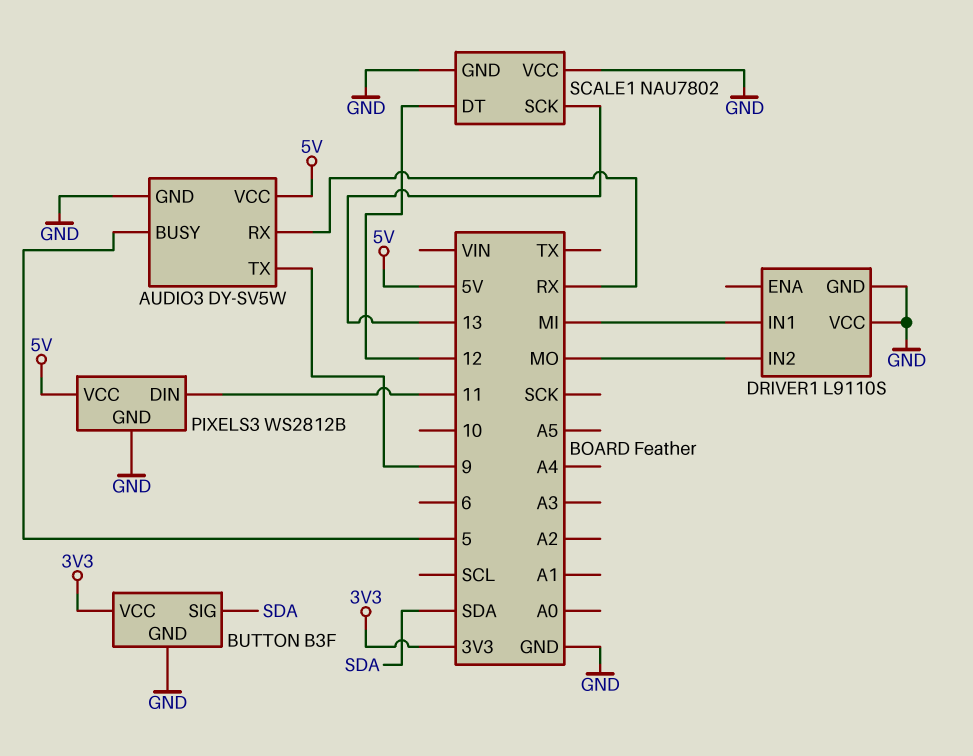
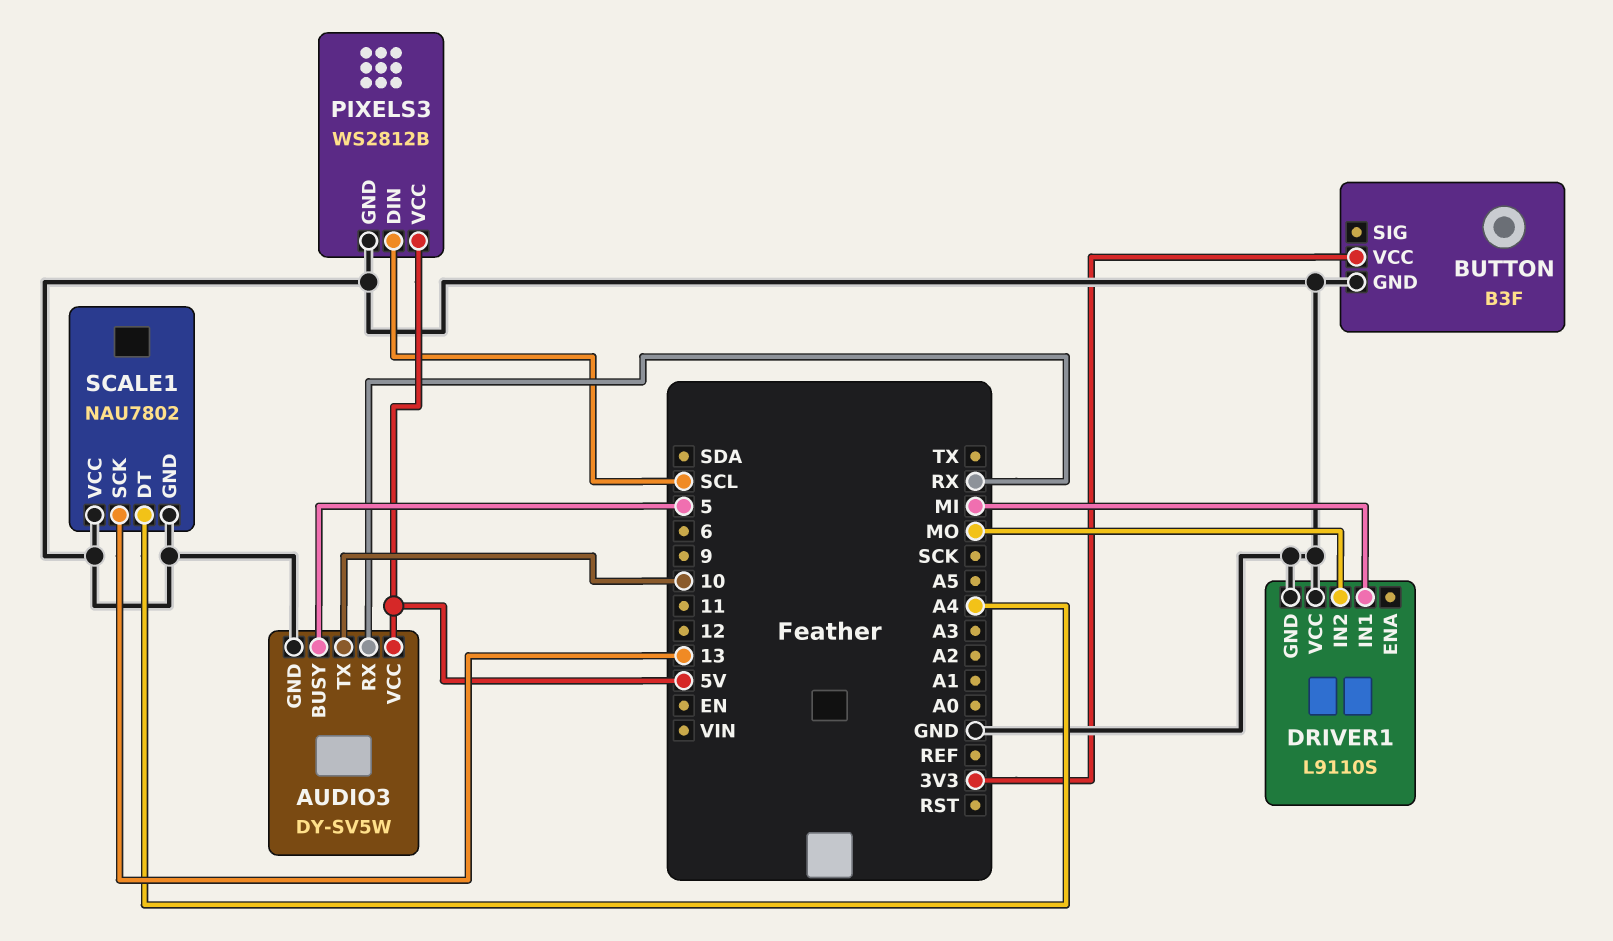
AUDIO3 pin TX: 9 -> 10
BUTTON pin SIG: SDA -> none
PIXELS3 pin DIN: 11 -> SCL
SCALE1 pin DT: 12 -> A4

